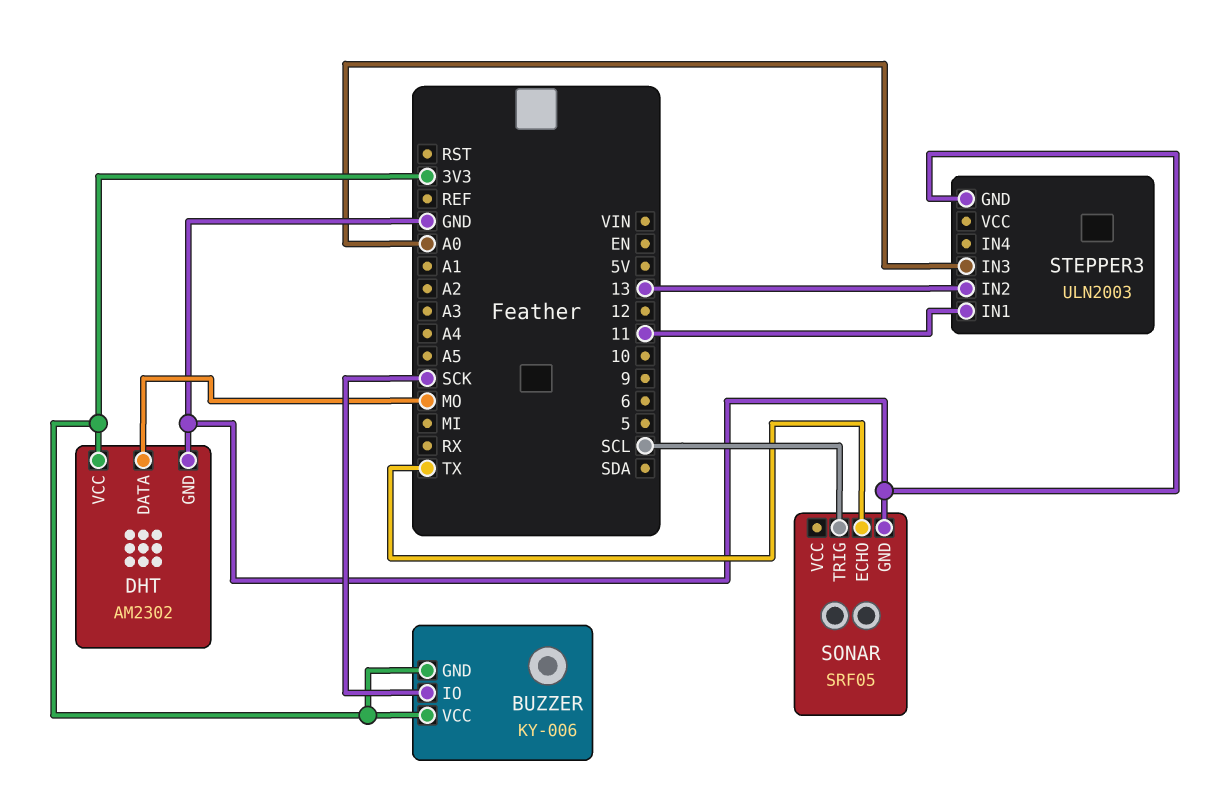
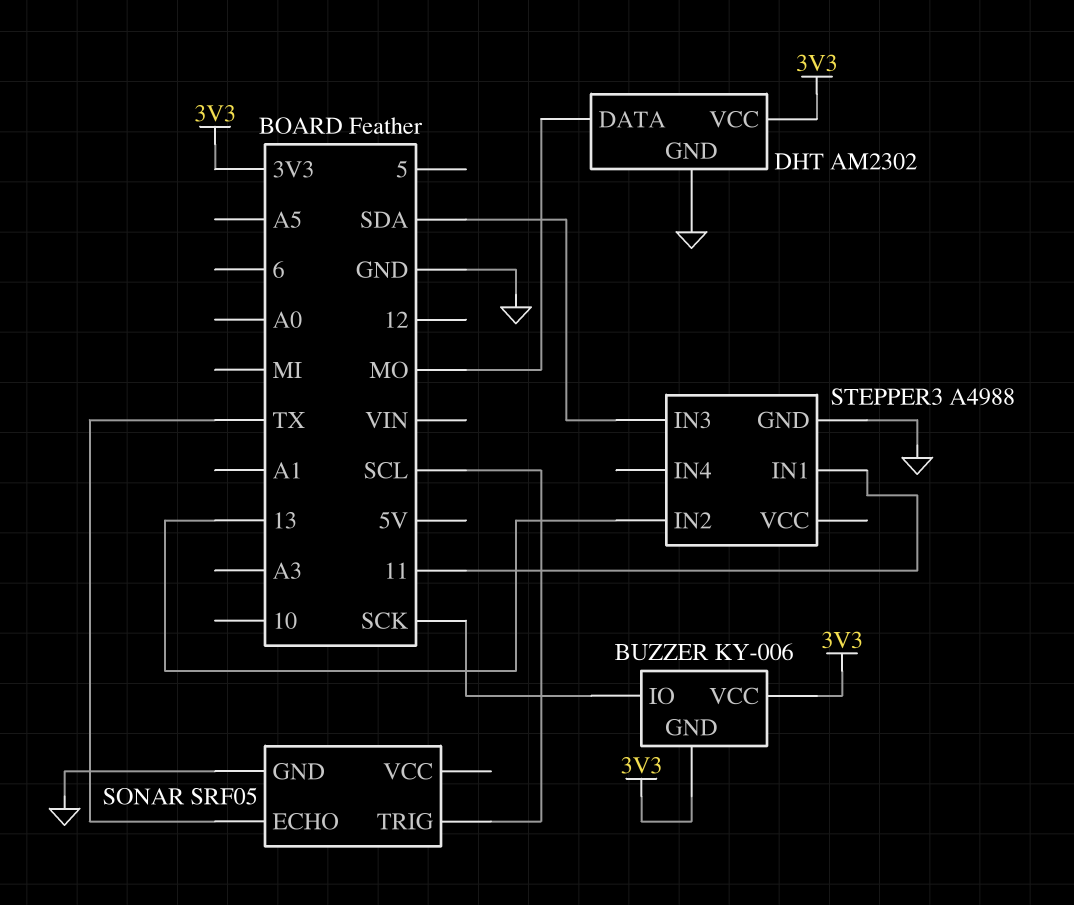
STEPPER3: ULN2003 -> A4988
STEPPER3 pin IN3: A0 -> SDA

